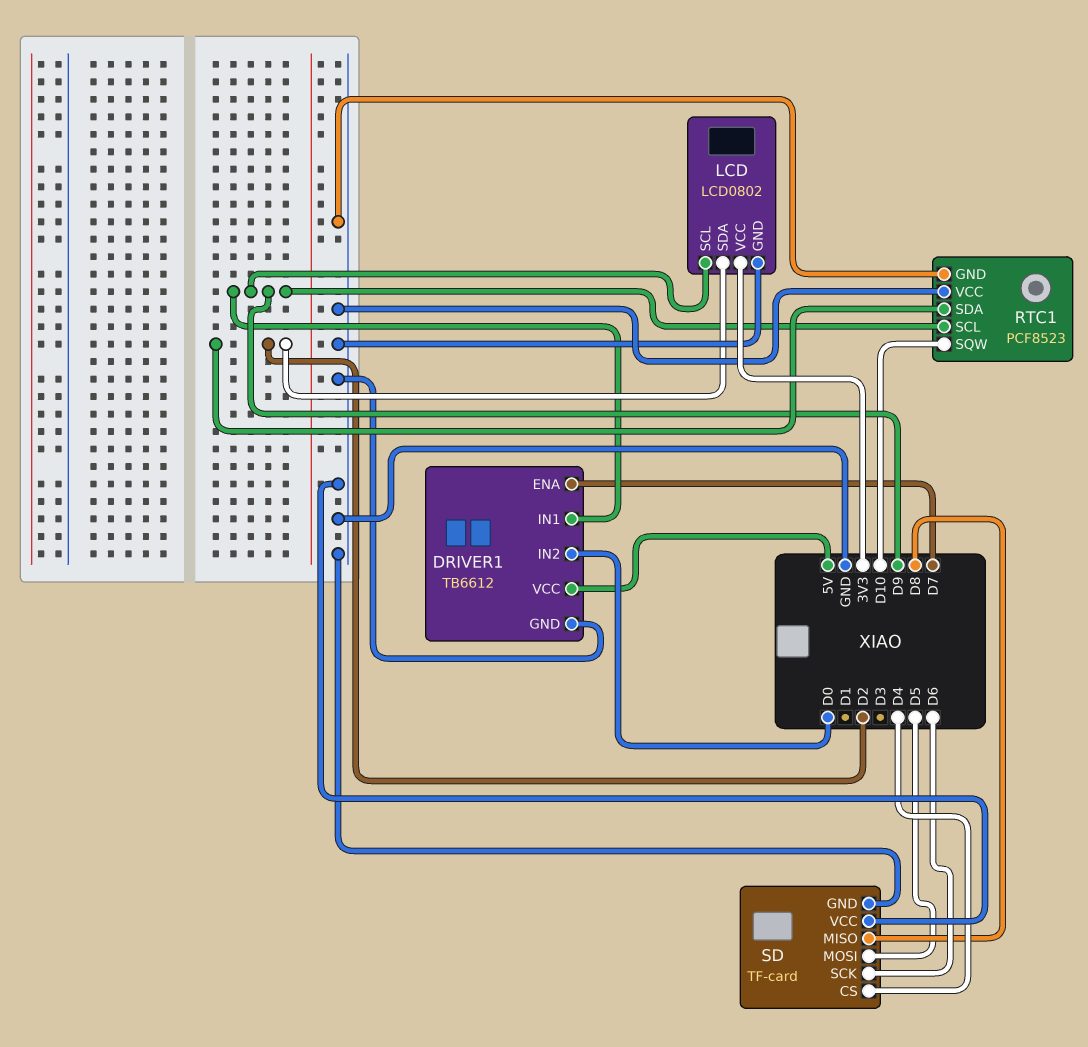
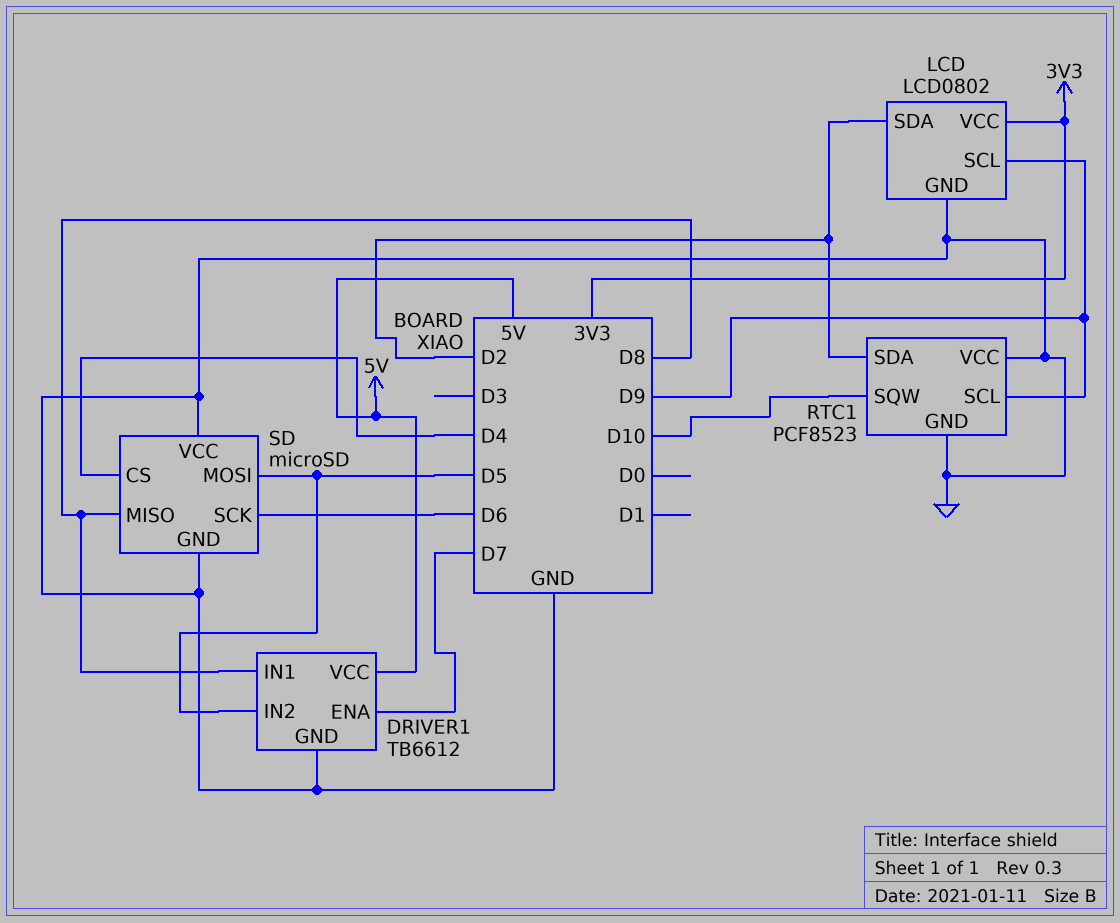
DRIVER1 pin IN1: D9 -> D8
DRIVER1 pin IN2: D0 -> D5
SD: TF-card -> microSD

